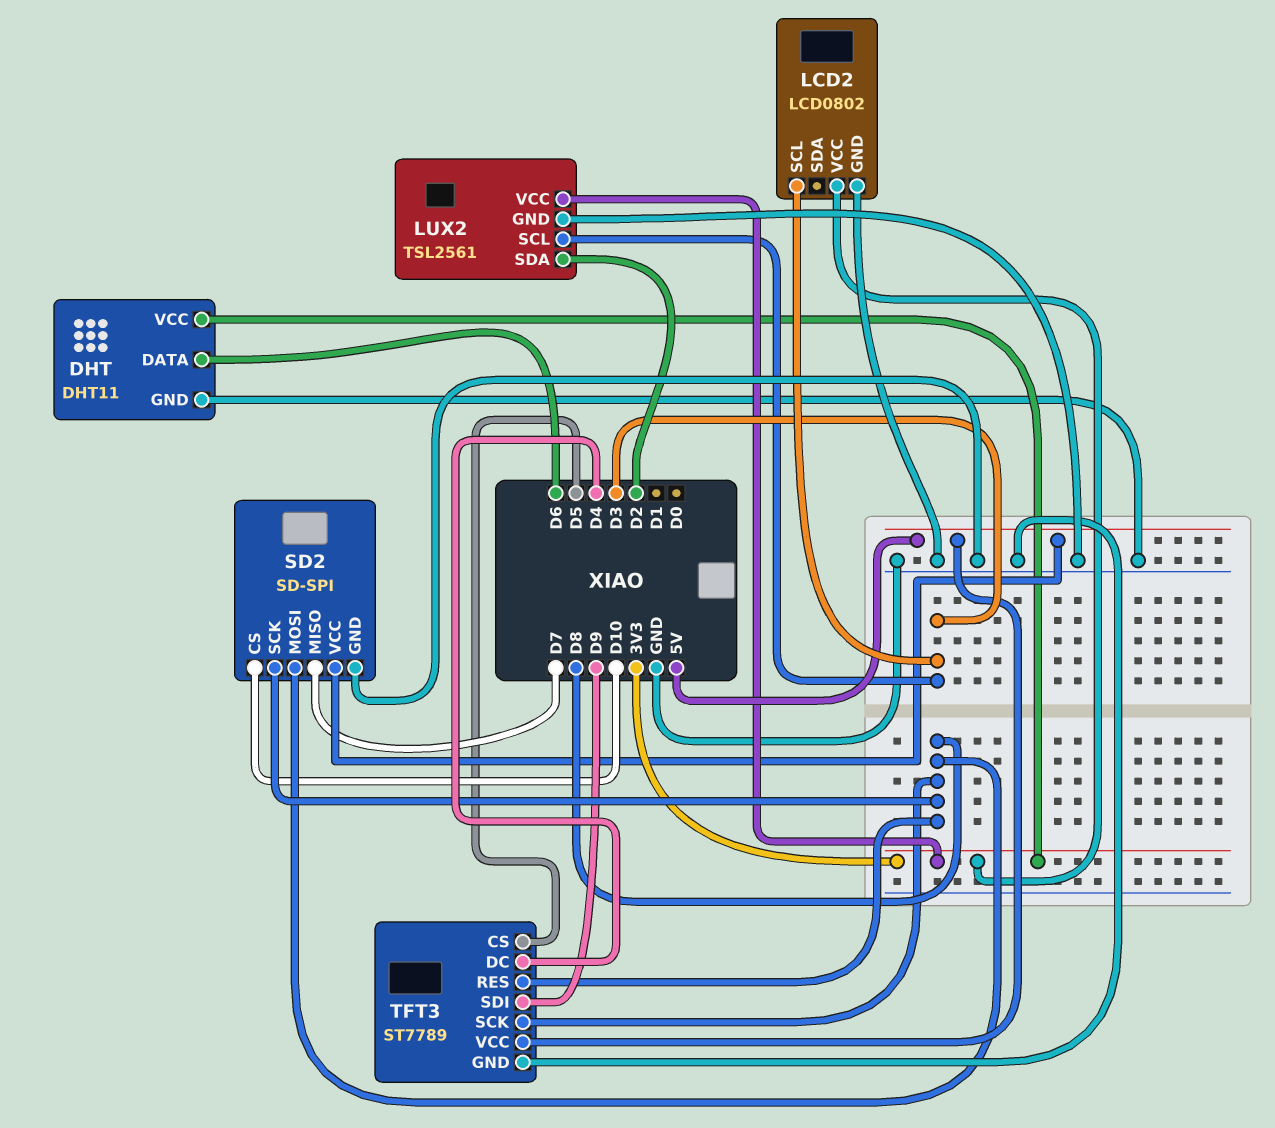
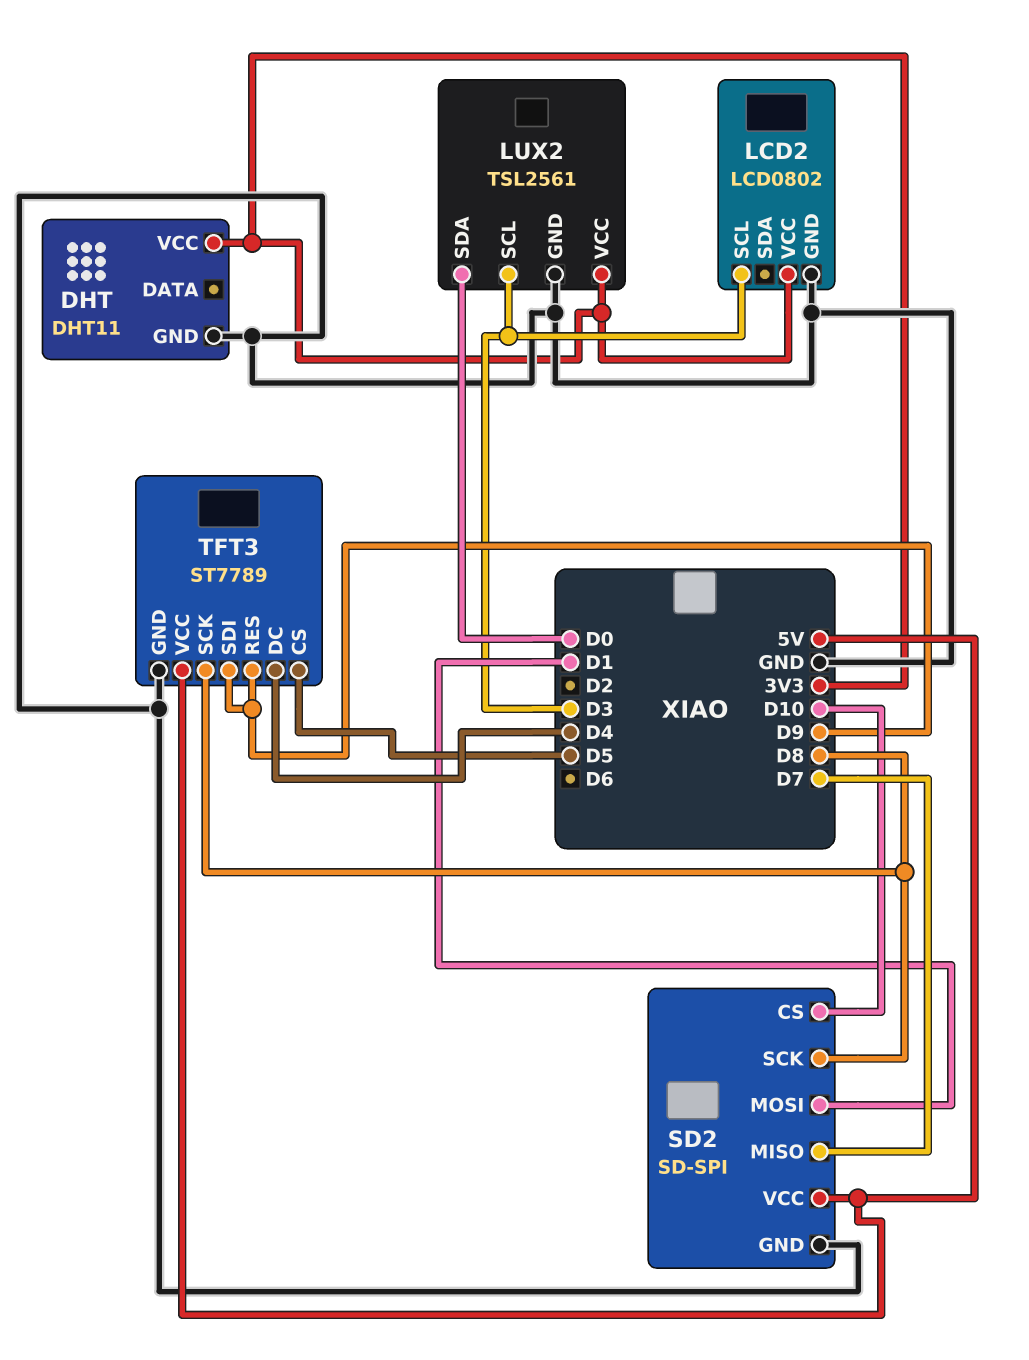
DHT pin DATA: D6 -> none
LUX2 pin SDA: D2 -> D0
SD2 pin MOSI: D8 -> D1
TFT3 pin RES: D8 -> D9

